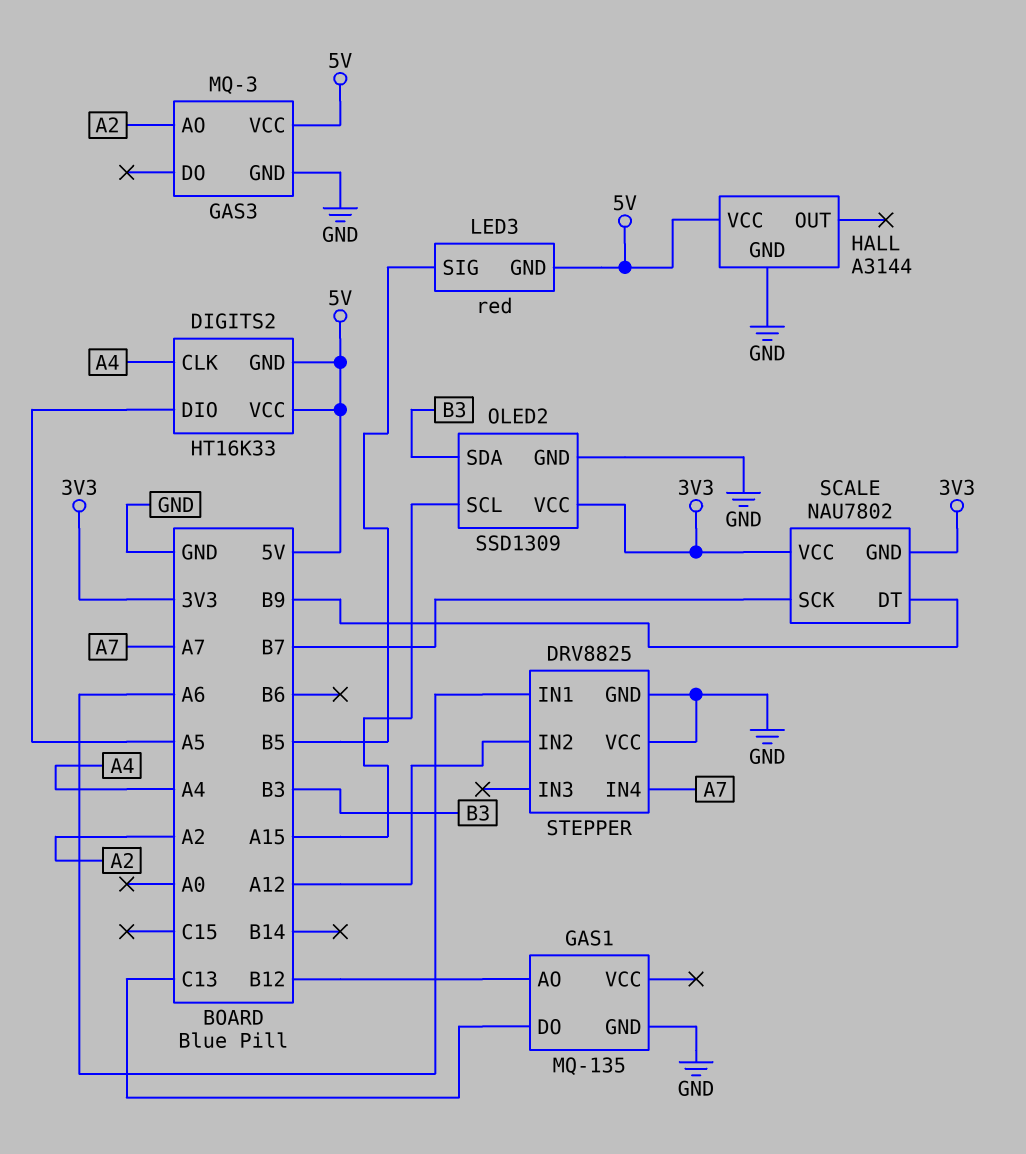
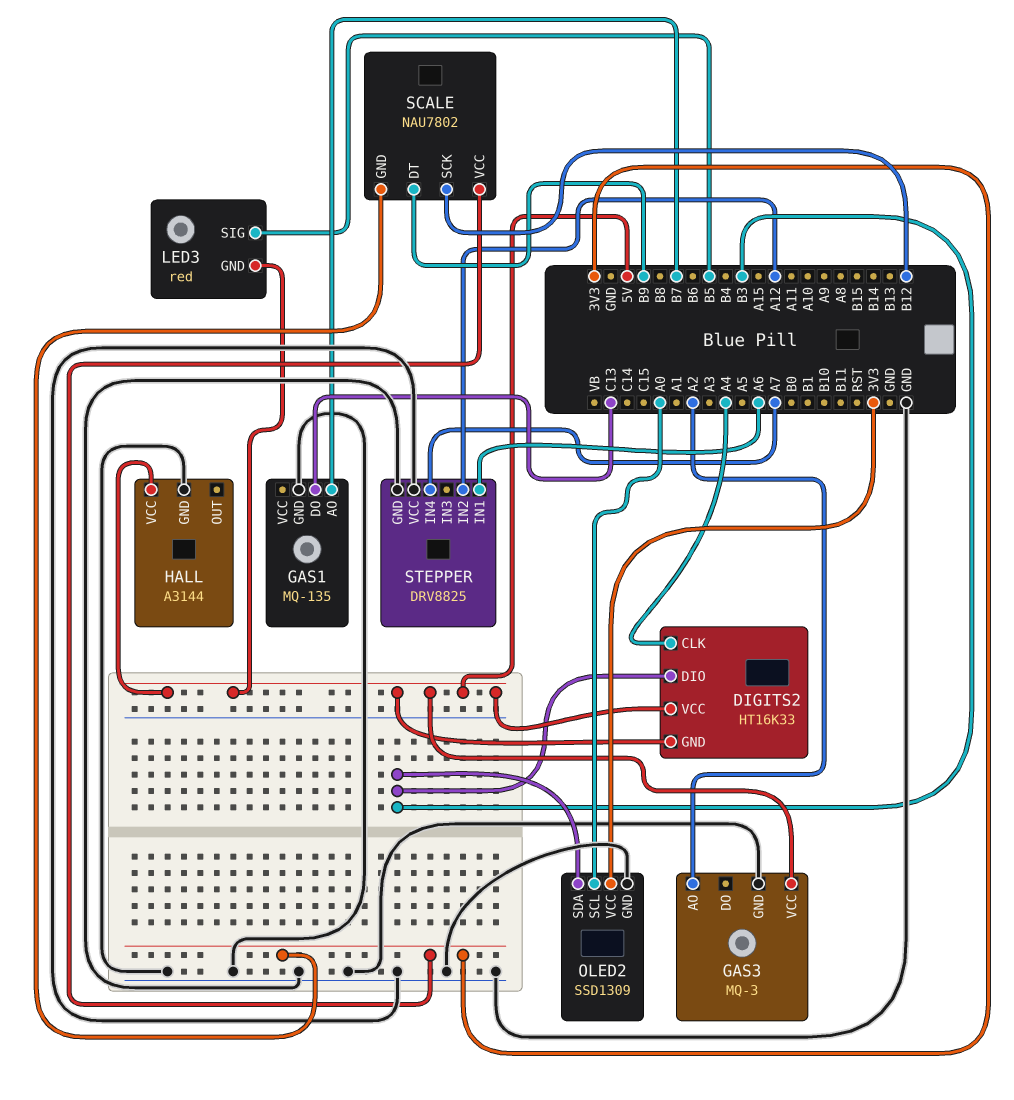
DIGITS2 pin DIO: A5 -> B3
GAS1 pin AO: B12 -> B7
OLED2 pin SCL: A15 -> A0
SCALE pin SCK: B7 -> B12

